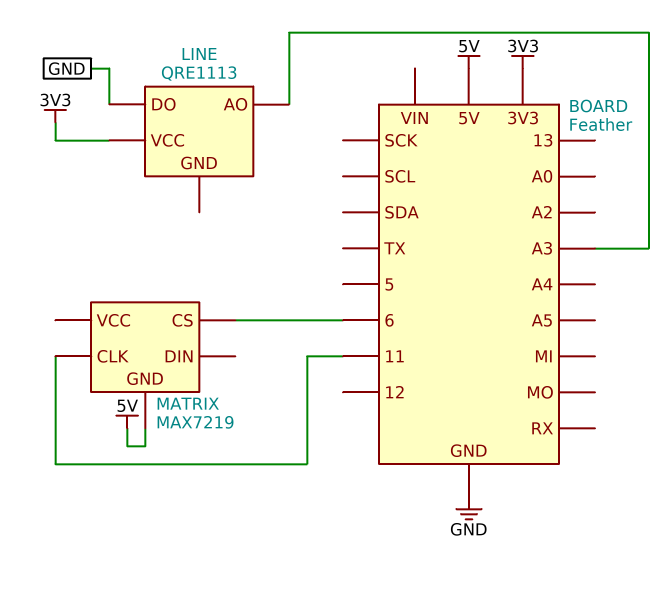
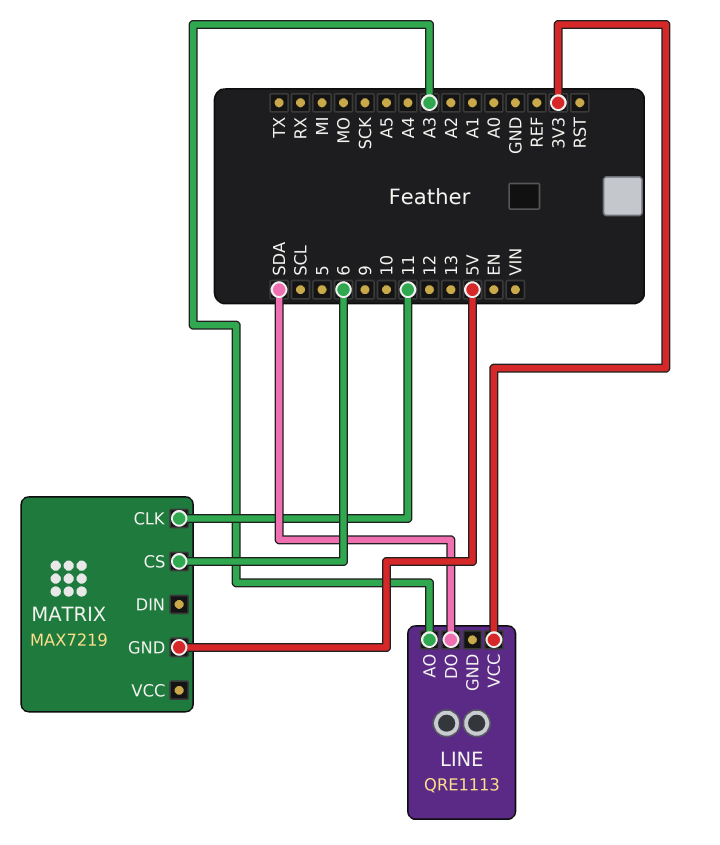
LINE pin DO: GND -> SDA

